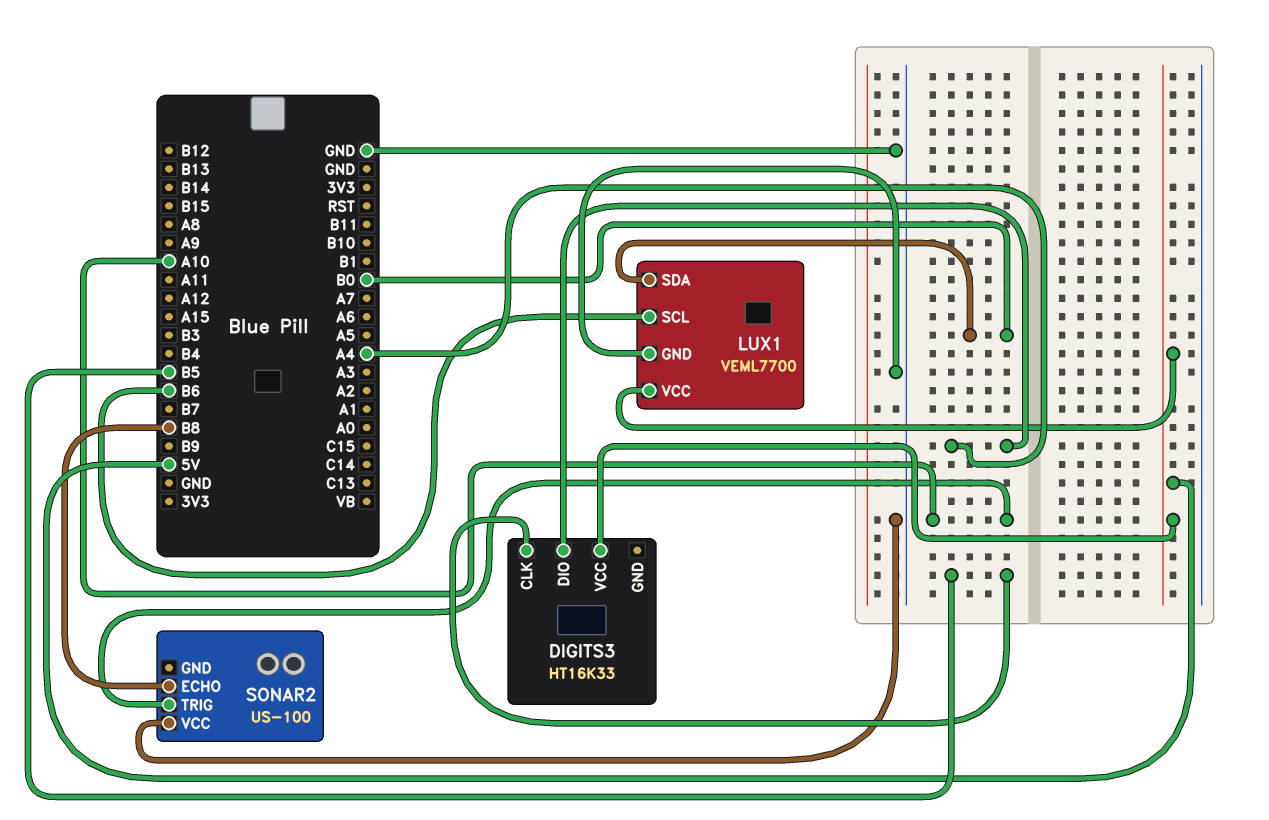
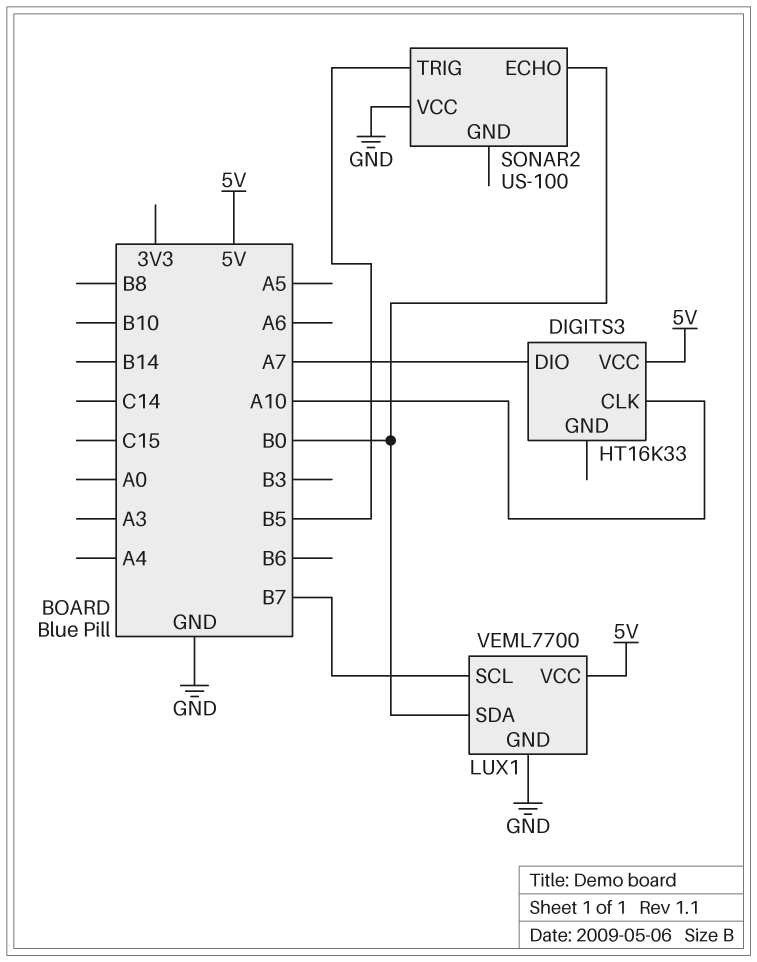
DIGITS3 pin CLK: B5 -> A10
DIGITS3 pin DIO: A4 -> A7
LUX1 pin SCL: B6 -> B7
SONAR2 pin ECHO: B8 -> B0
SONAR2 pin TRIG: A10 -> B5

